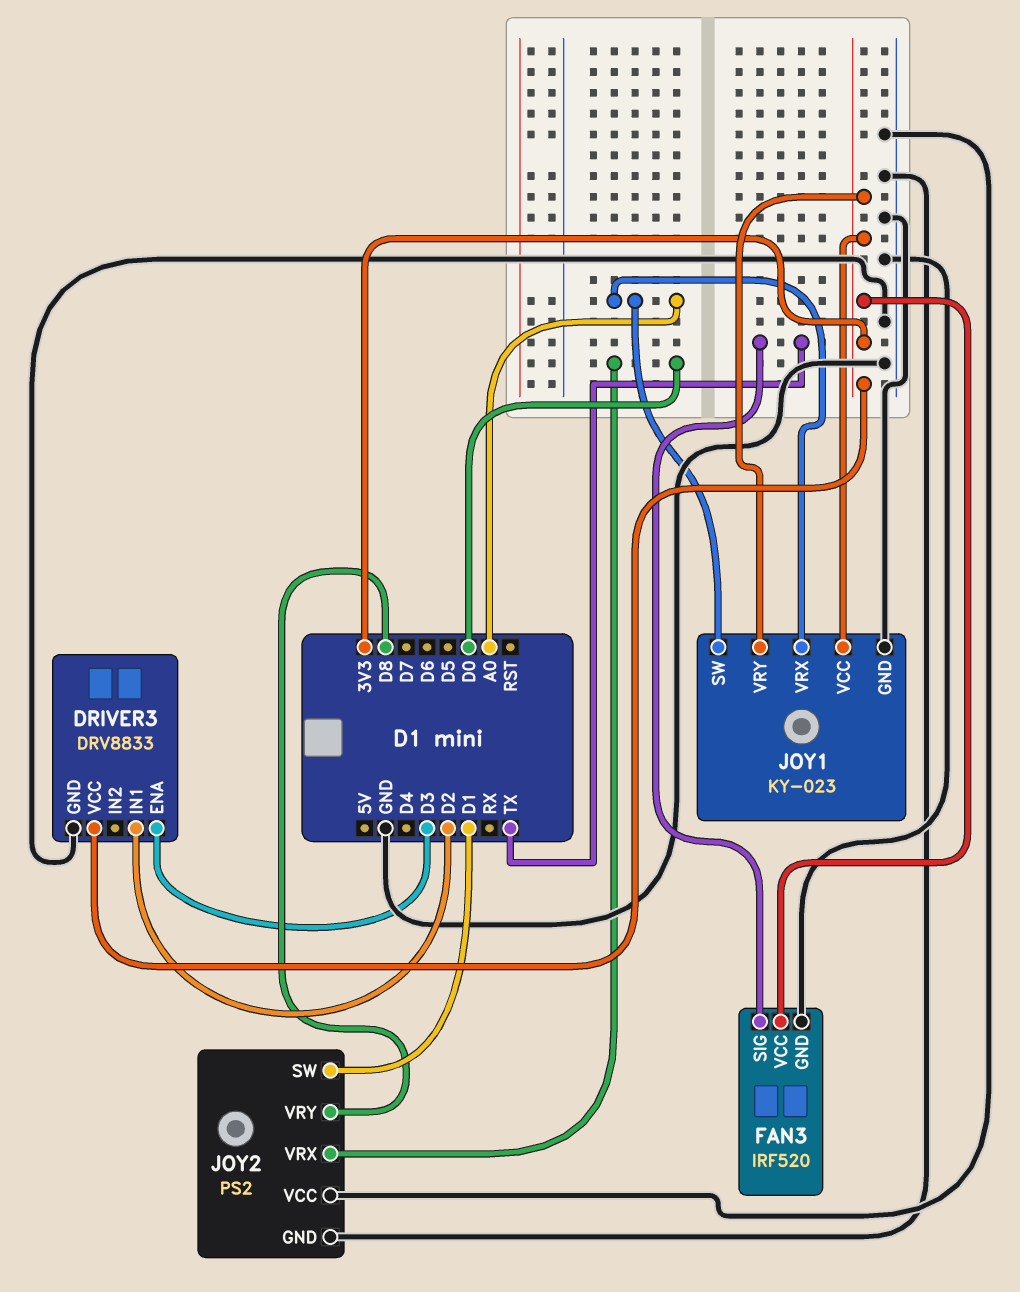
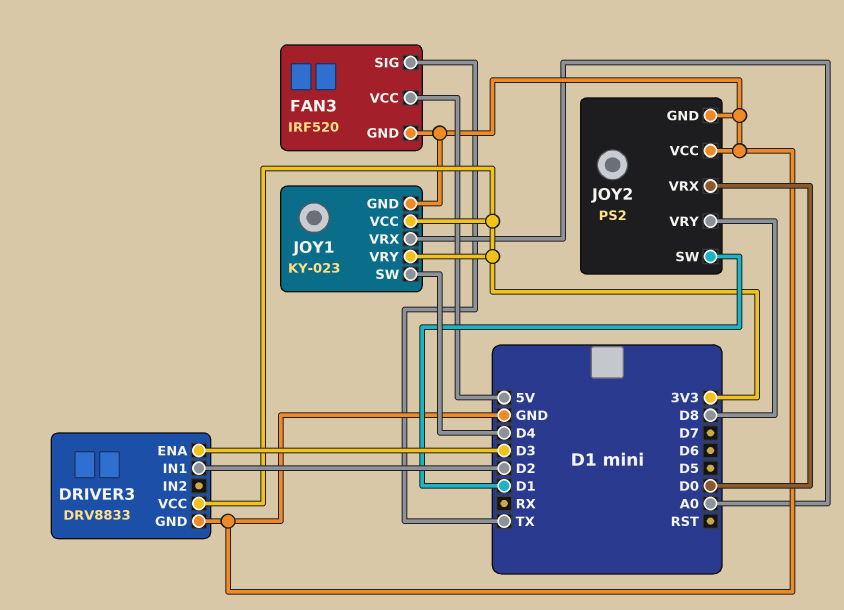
FAN3 pin VCC: 3V3 -> 5V
JOY1 pin SW: A0 -> D4

